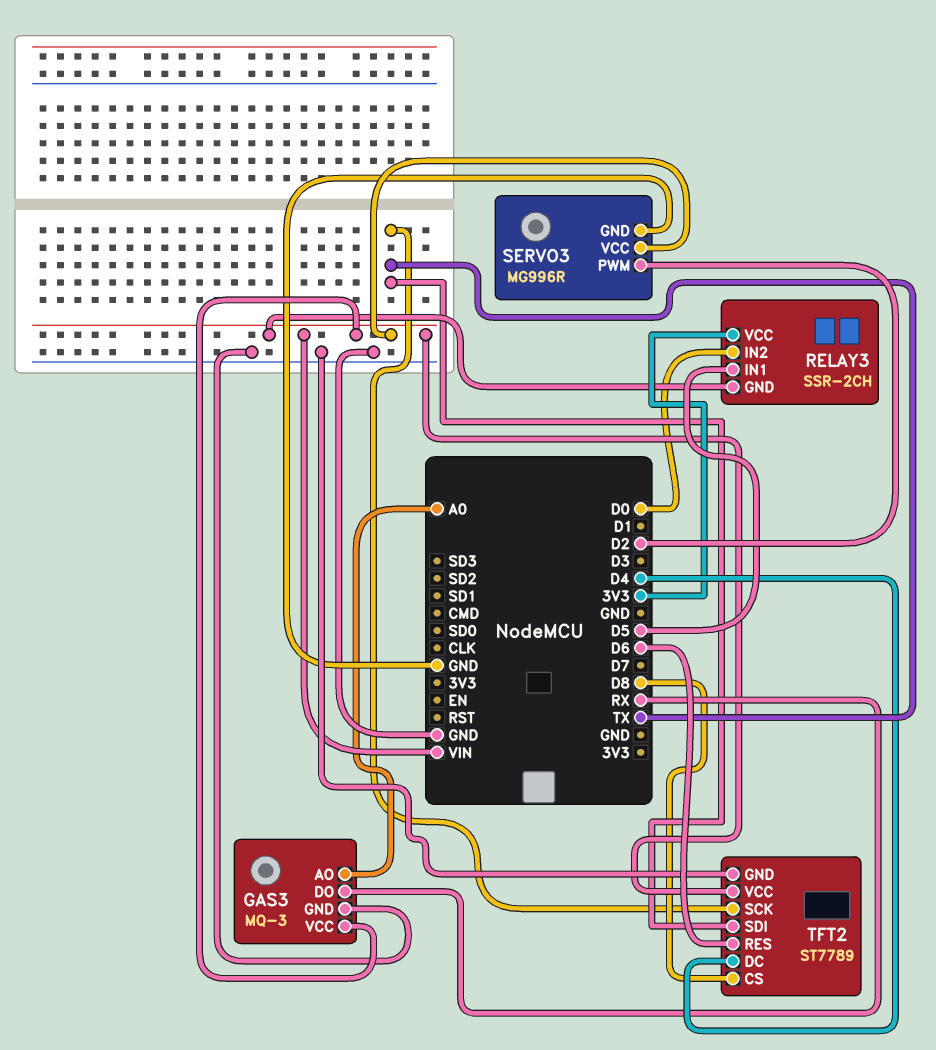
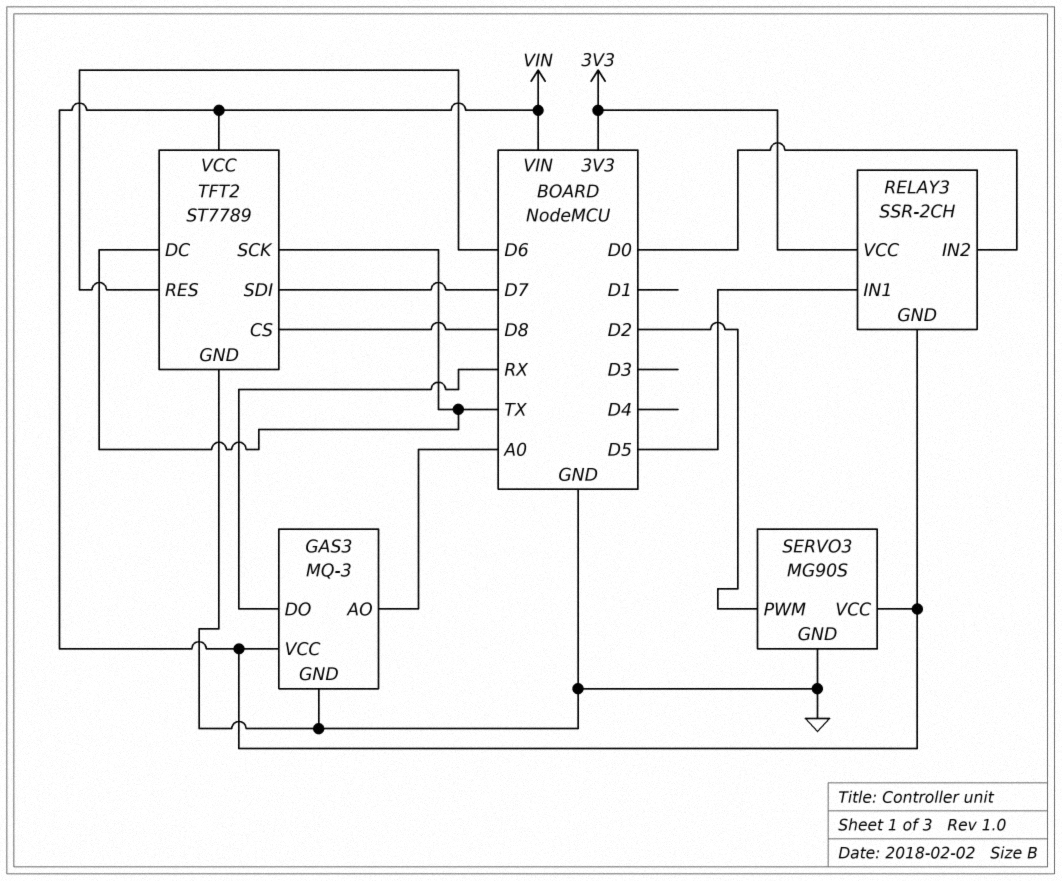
SERVO3: MG996R -> MG90S
TFT2 pin DC: D4 -> TX
TFT2 pin SDI: TX -> D7

